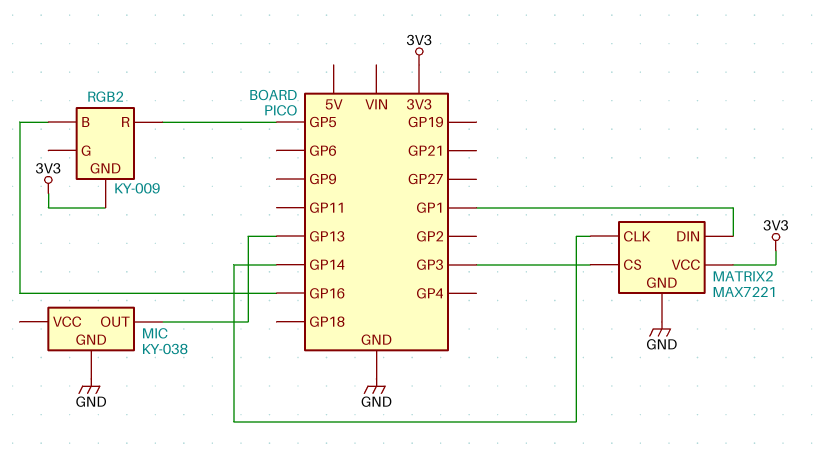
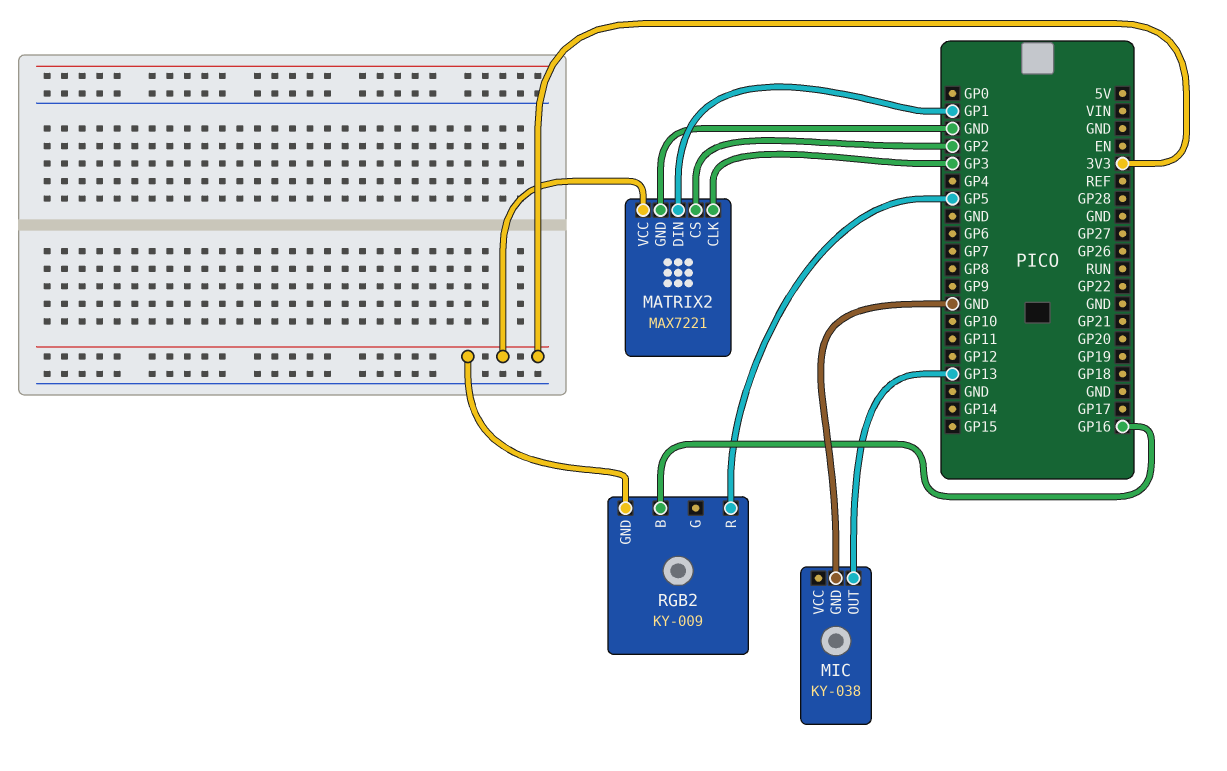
MATRIX2 pin CLK: GP14 -> GP3
MATRIX2 pin CS: GP3 -> GP2

